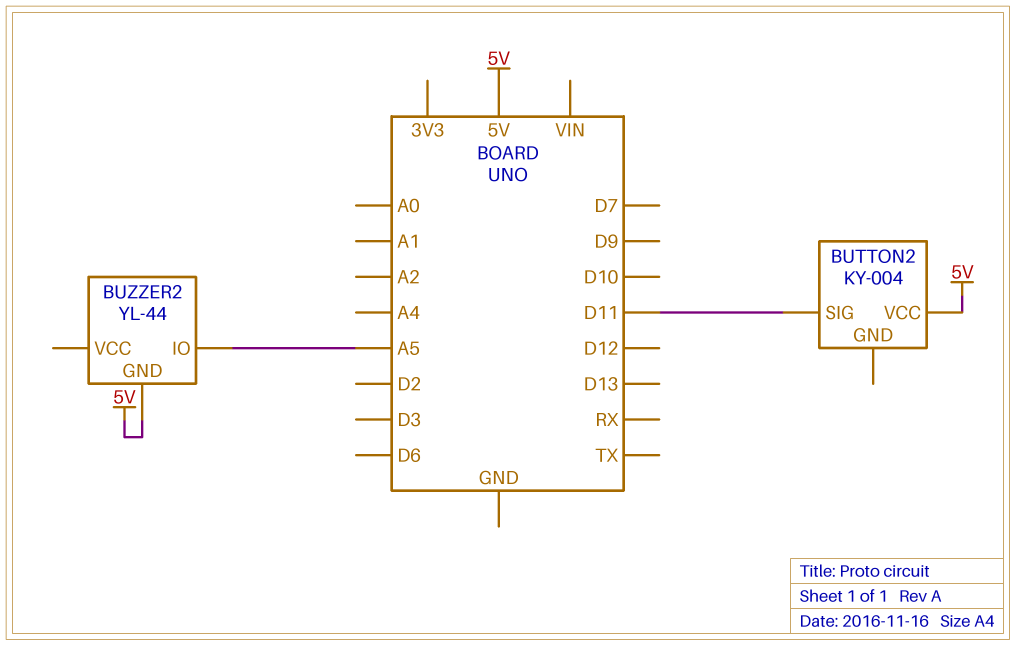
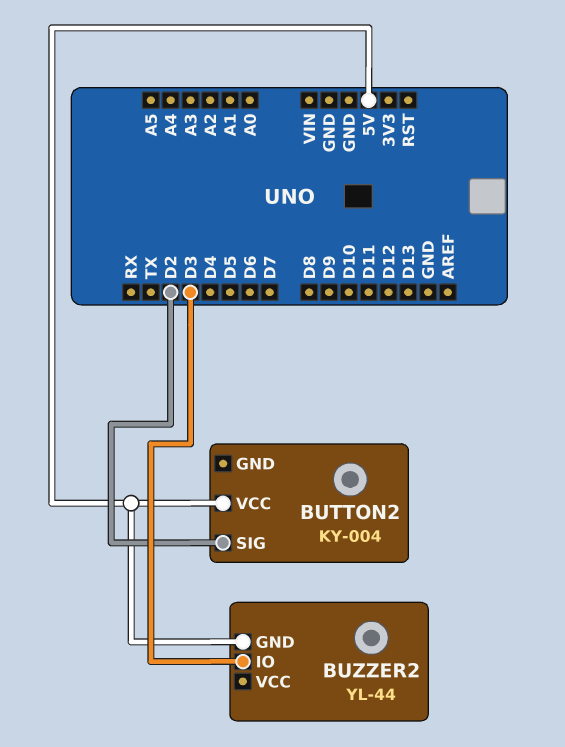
BUTTON2 pin SIG: D11 -> D2
BUZZER2 pin IO: A5 -> D3

